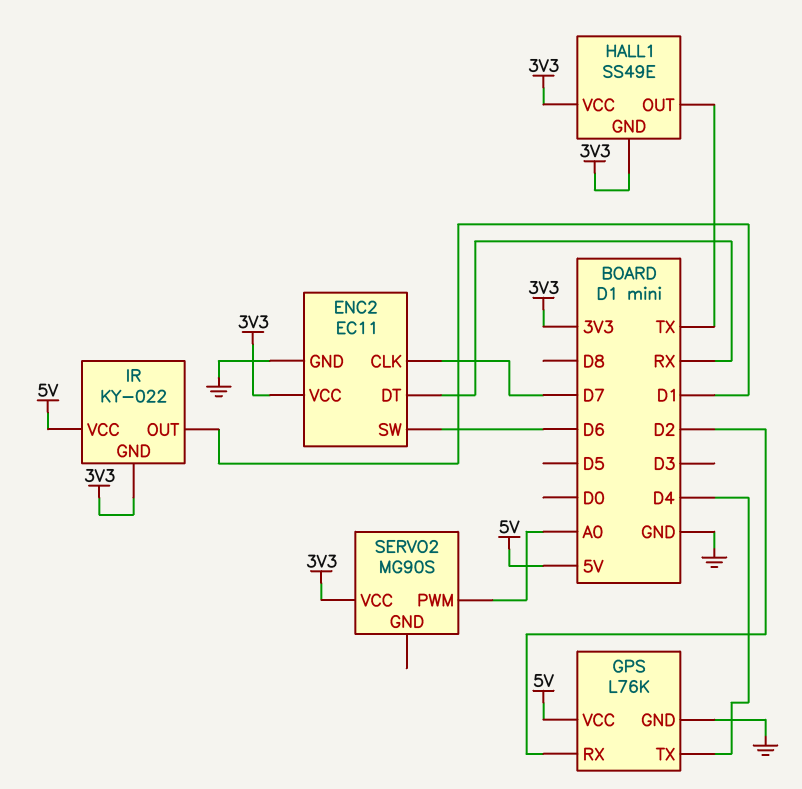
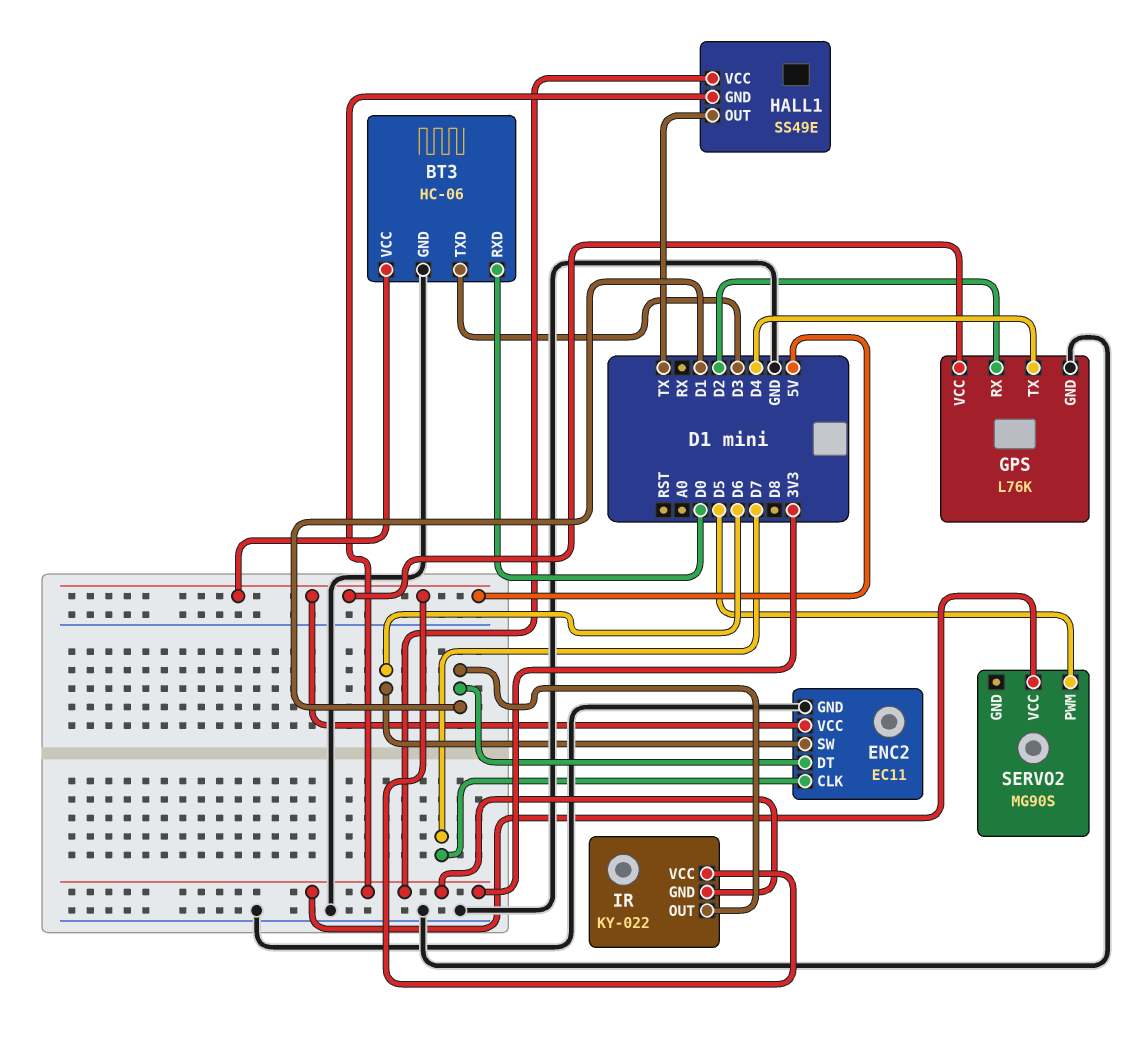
BT3: none -> HC-06
BT3 pin GND: none -> GND
BT3 pin RXD: none -> D0
BT3 pin TXD: none -> D3
BT3 pin VCC: none -> 5V
ENC2 pin DT: RX -> D1
ENC2 pin VCC: 3V3 -> 5V
SERVO2 pin PWM: A0 -> D5

